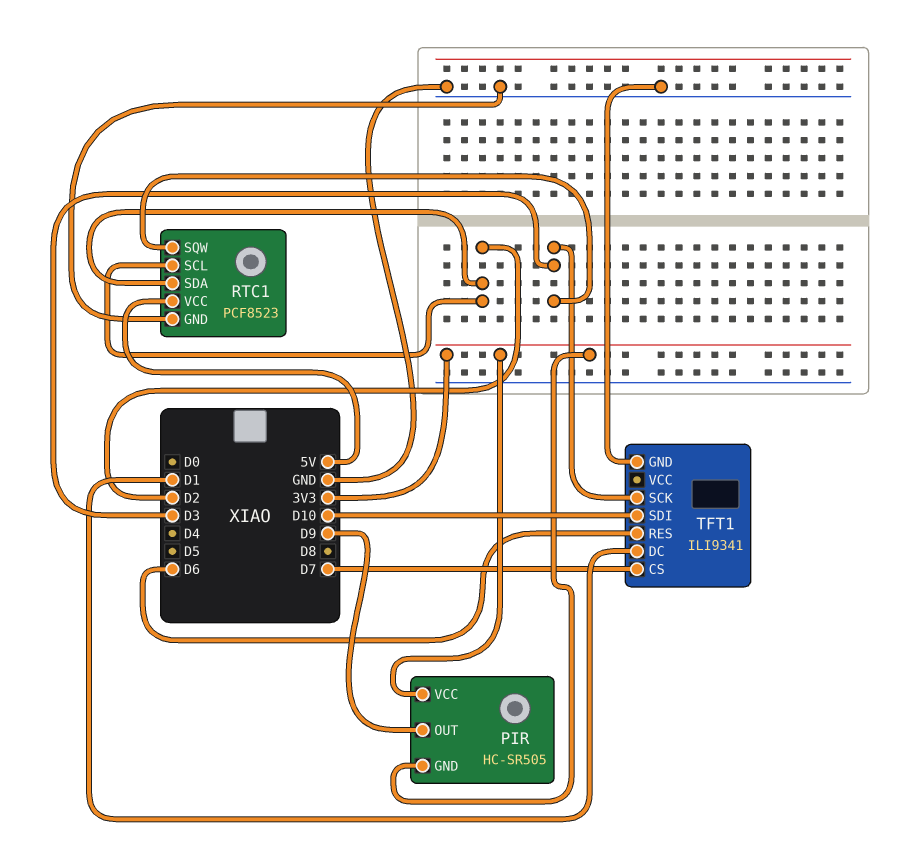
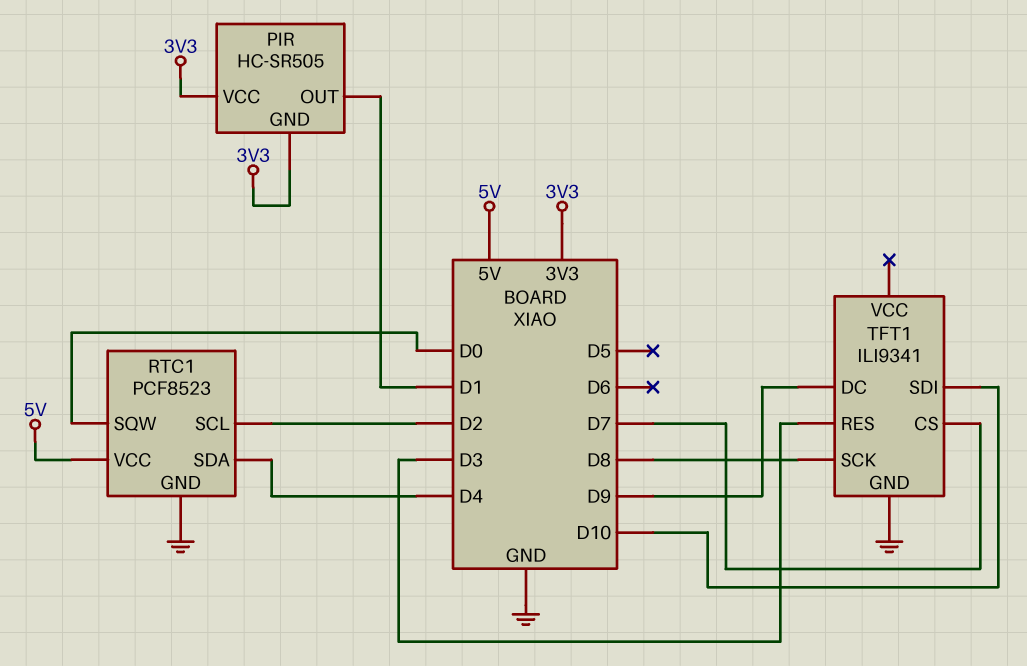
PIR pin OUT: D9 -> D1
RTC1 pin SDA: D2 -> D4
RTC1 pin SQW: D3 -> D0
TFT1 pin DC: D1 -> D9
TFT1 pin RES: D6 -> D3
TFT1 pin SCK: D3 -> D8

